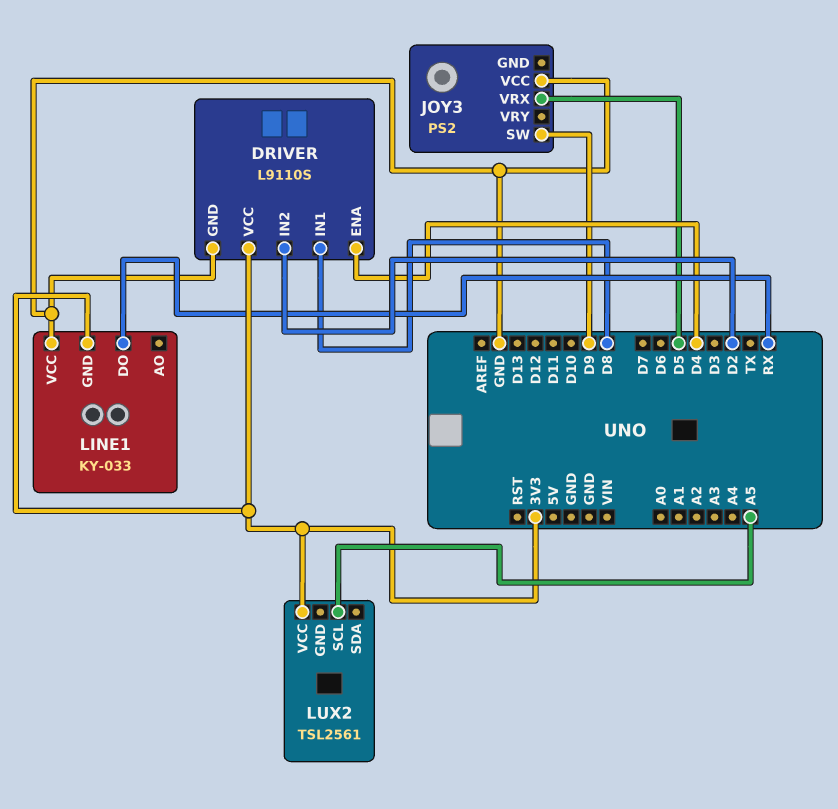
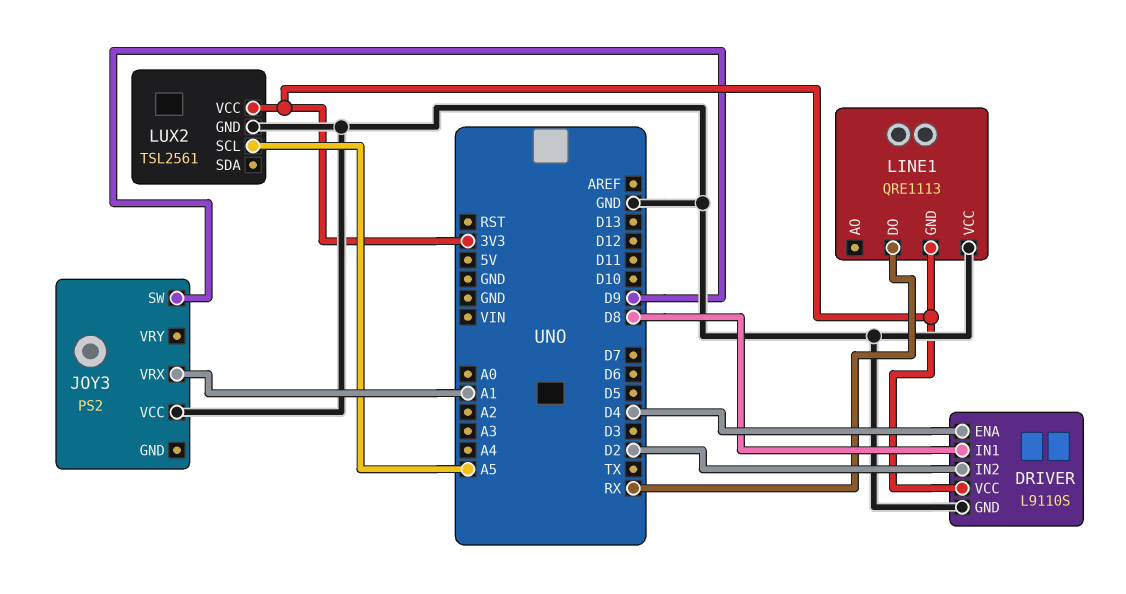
JOY3 pin VRX: D5 -> A1
LINE1: KY-033 -> QRE1113
LUX2 pin GND: none -> GND

